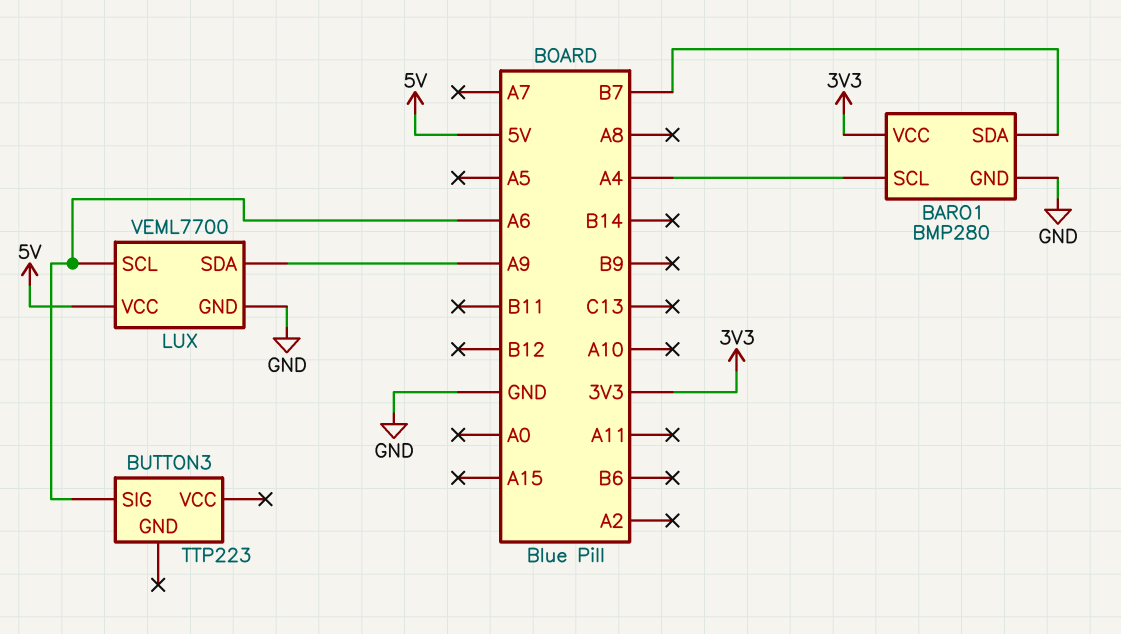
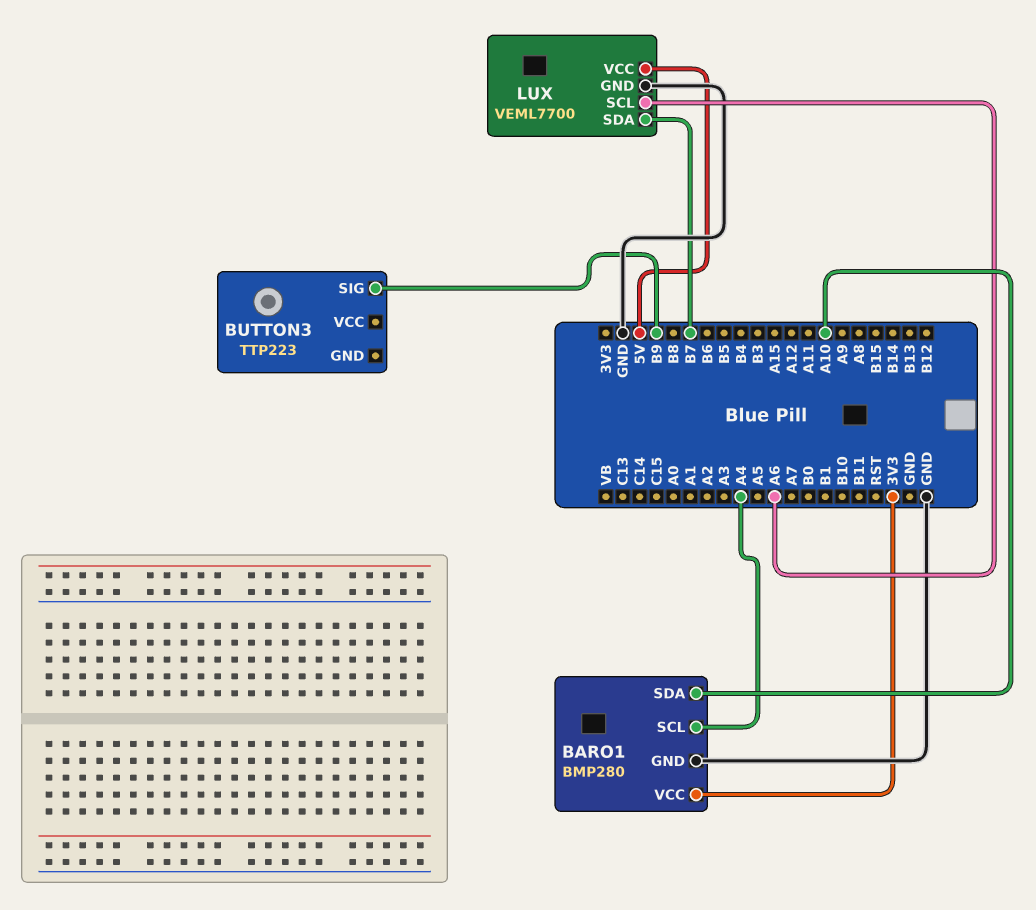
BARO1 pin SDA: B7 -> A10
BUTTON3 pin SIG: A6 -> B9
LUX pin SDA: A9 -> B7

